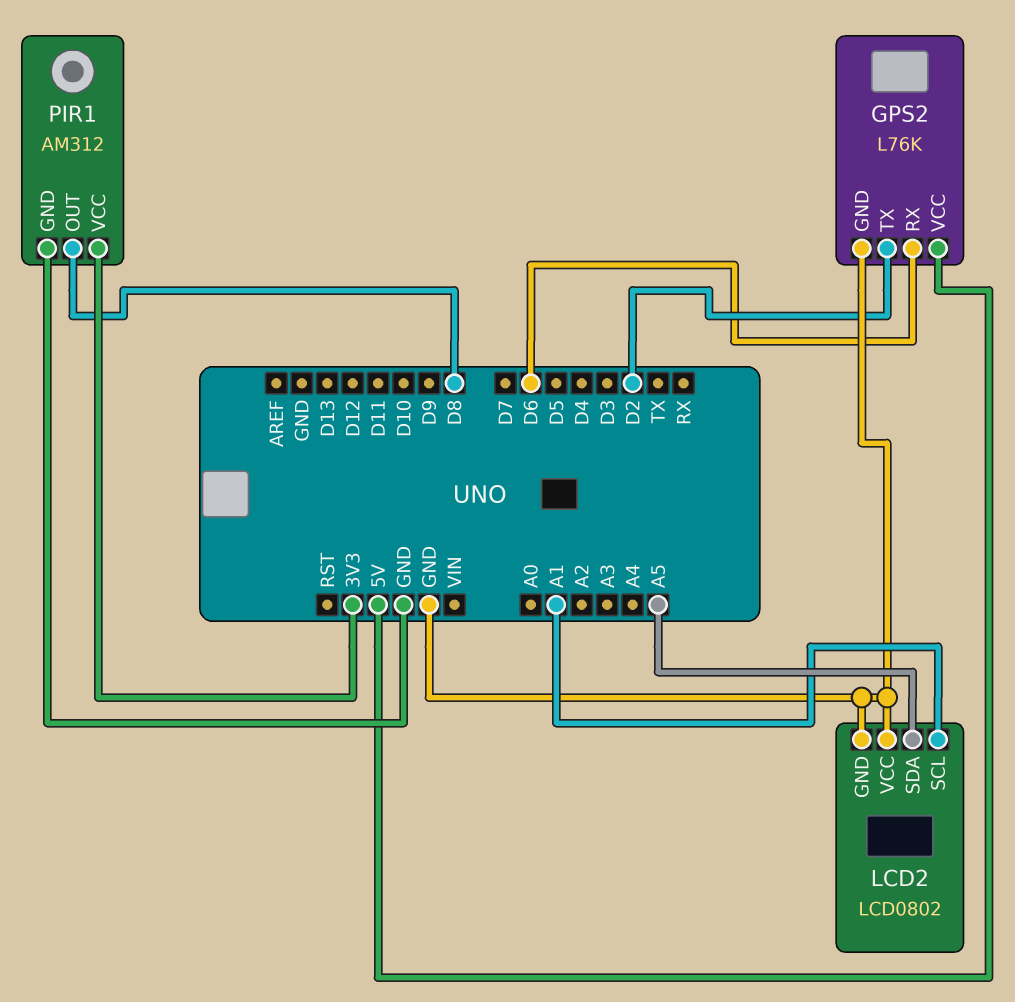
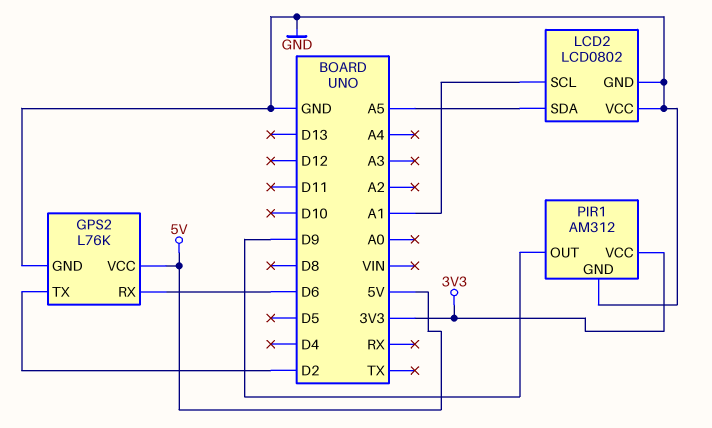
PIR1 pin OUT: D8 -> D9

